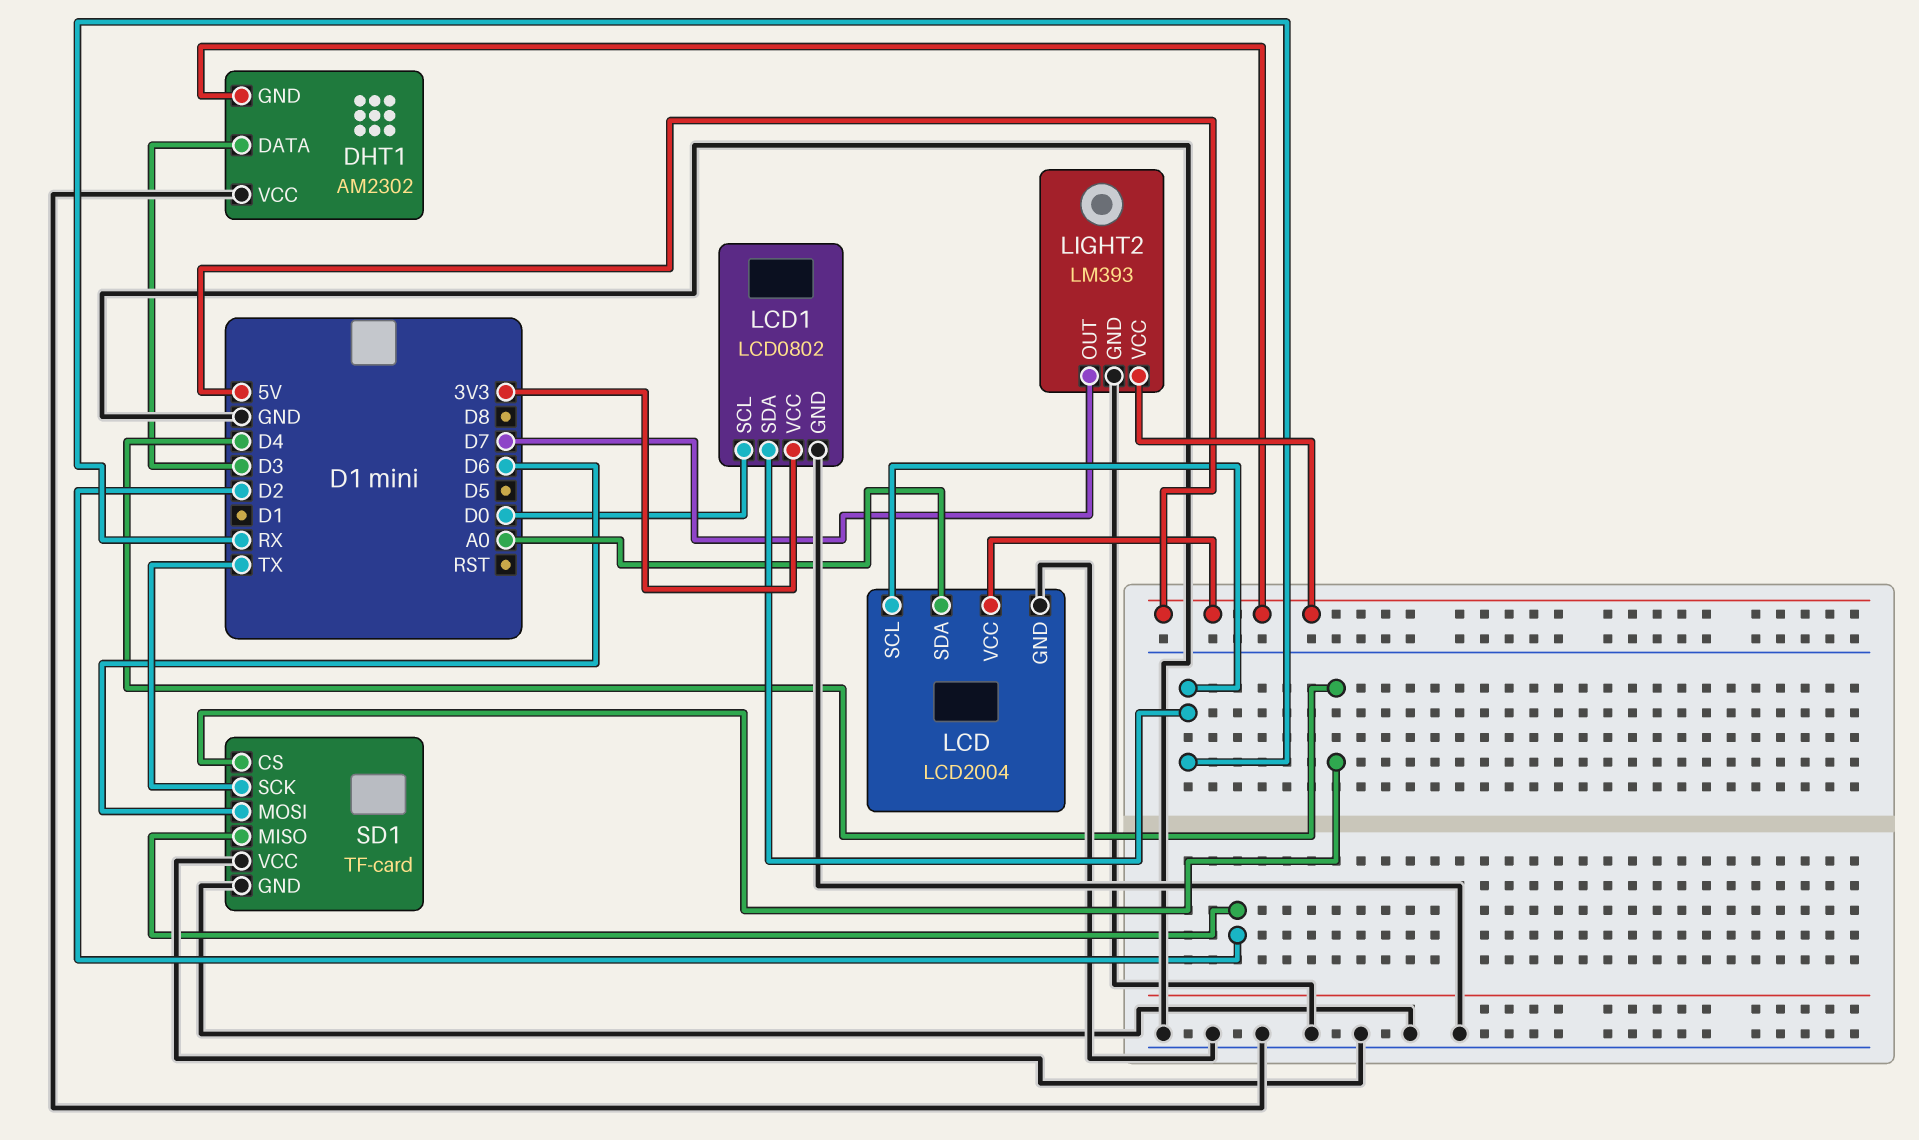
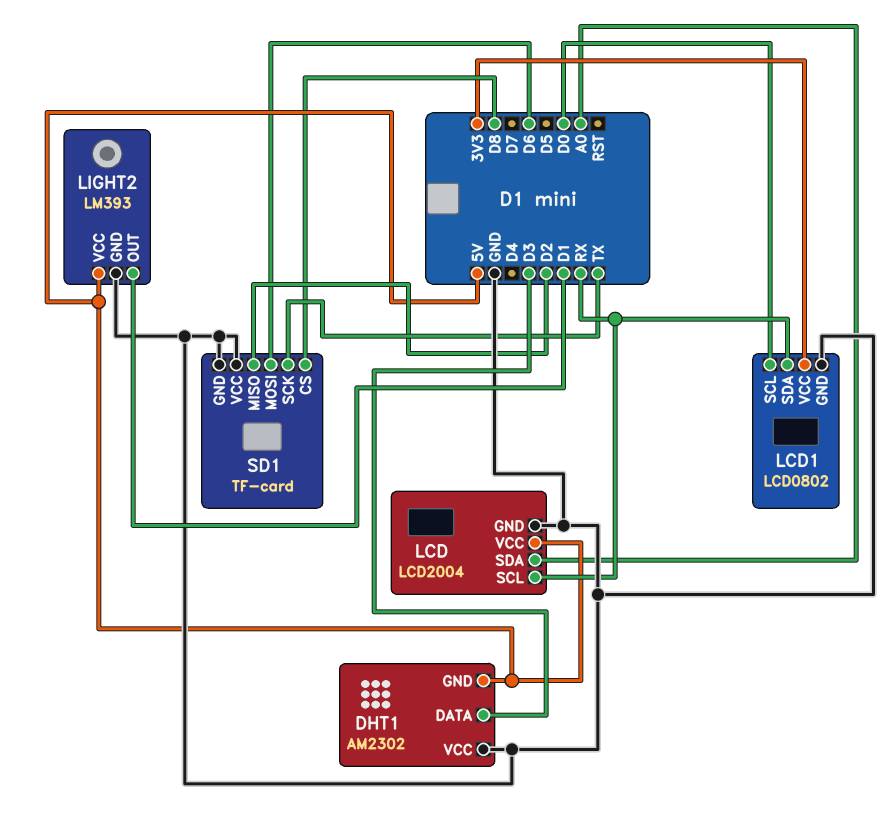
LIGHT2 pin OUT: D7 -> D1
SD1 pin CS: D4 -> D8

